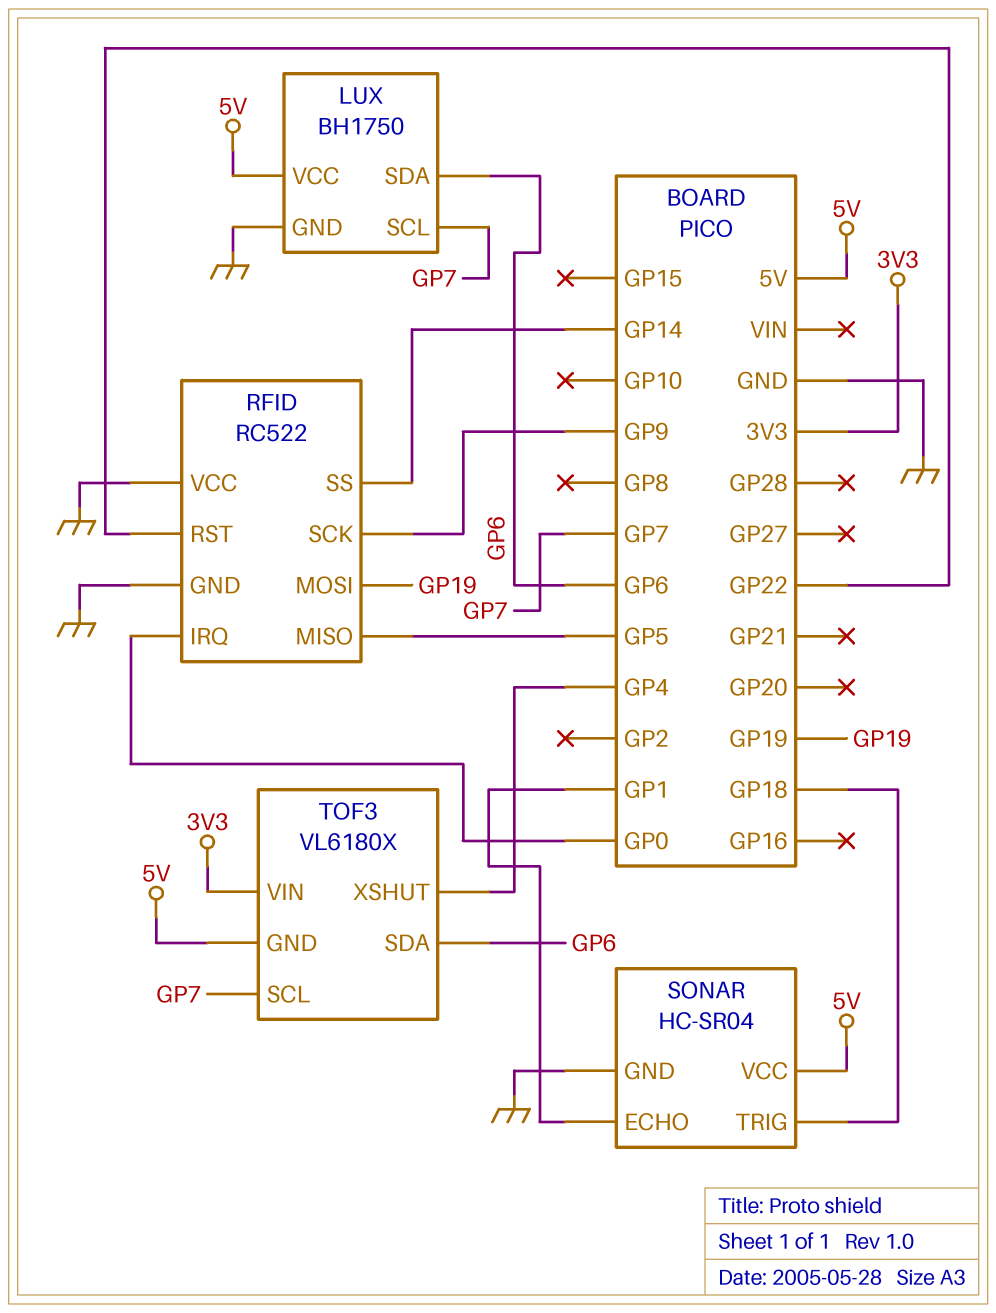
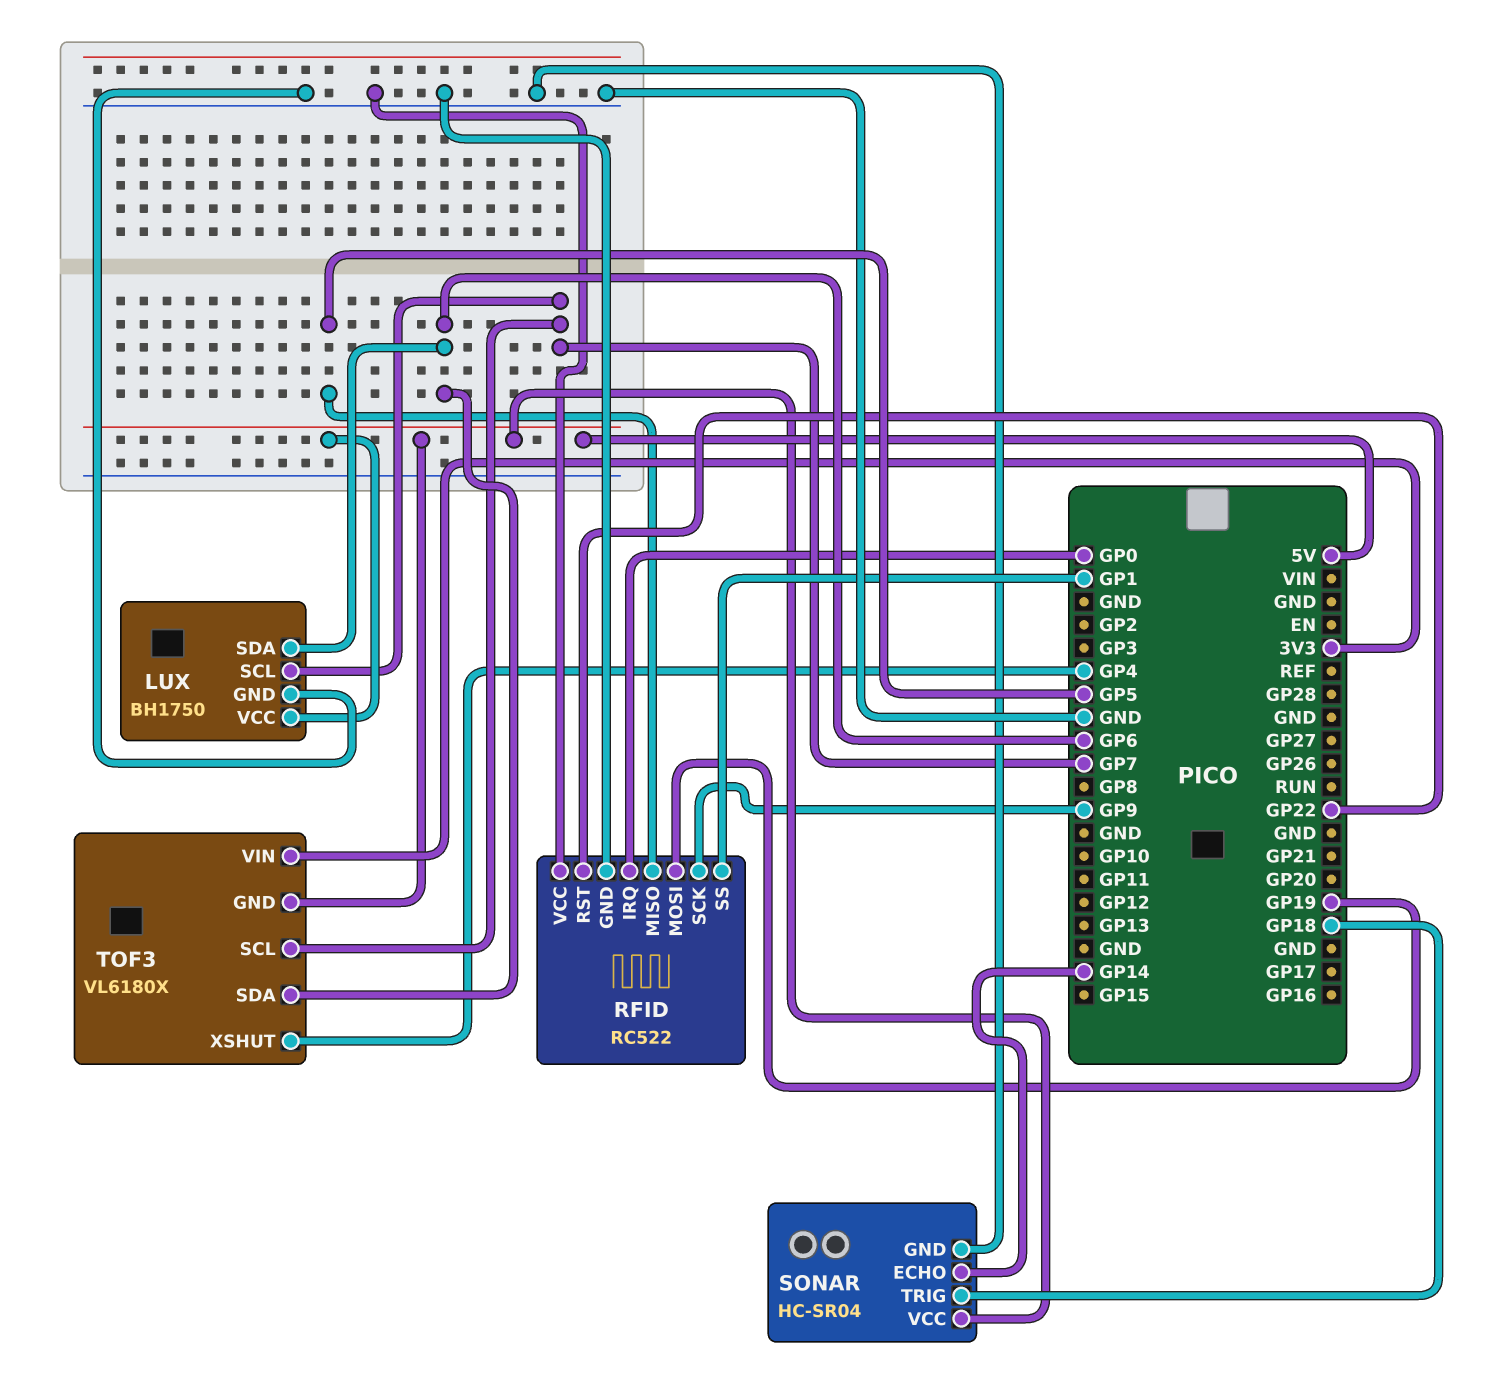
RFID pin SS: GP14 -> GP1
SONAR pin ECHO: GP1 -> GP14

